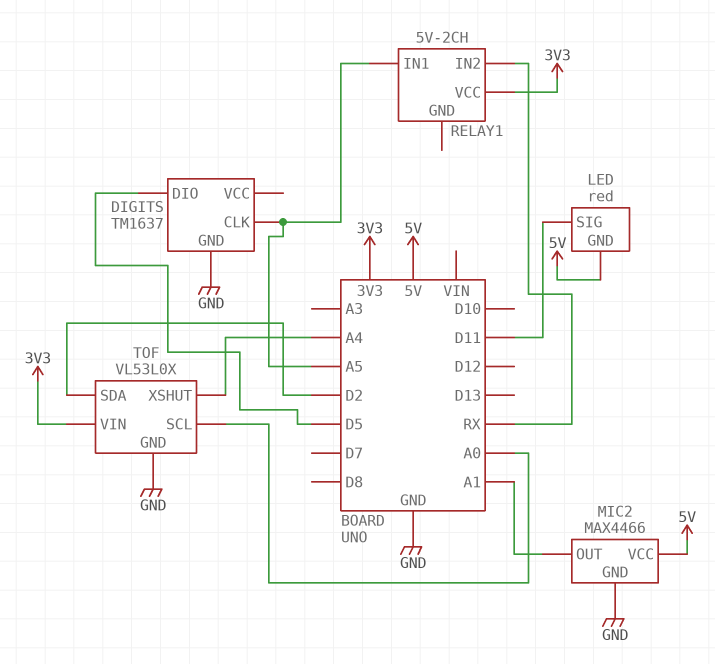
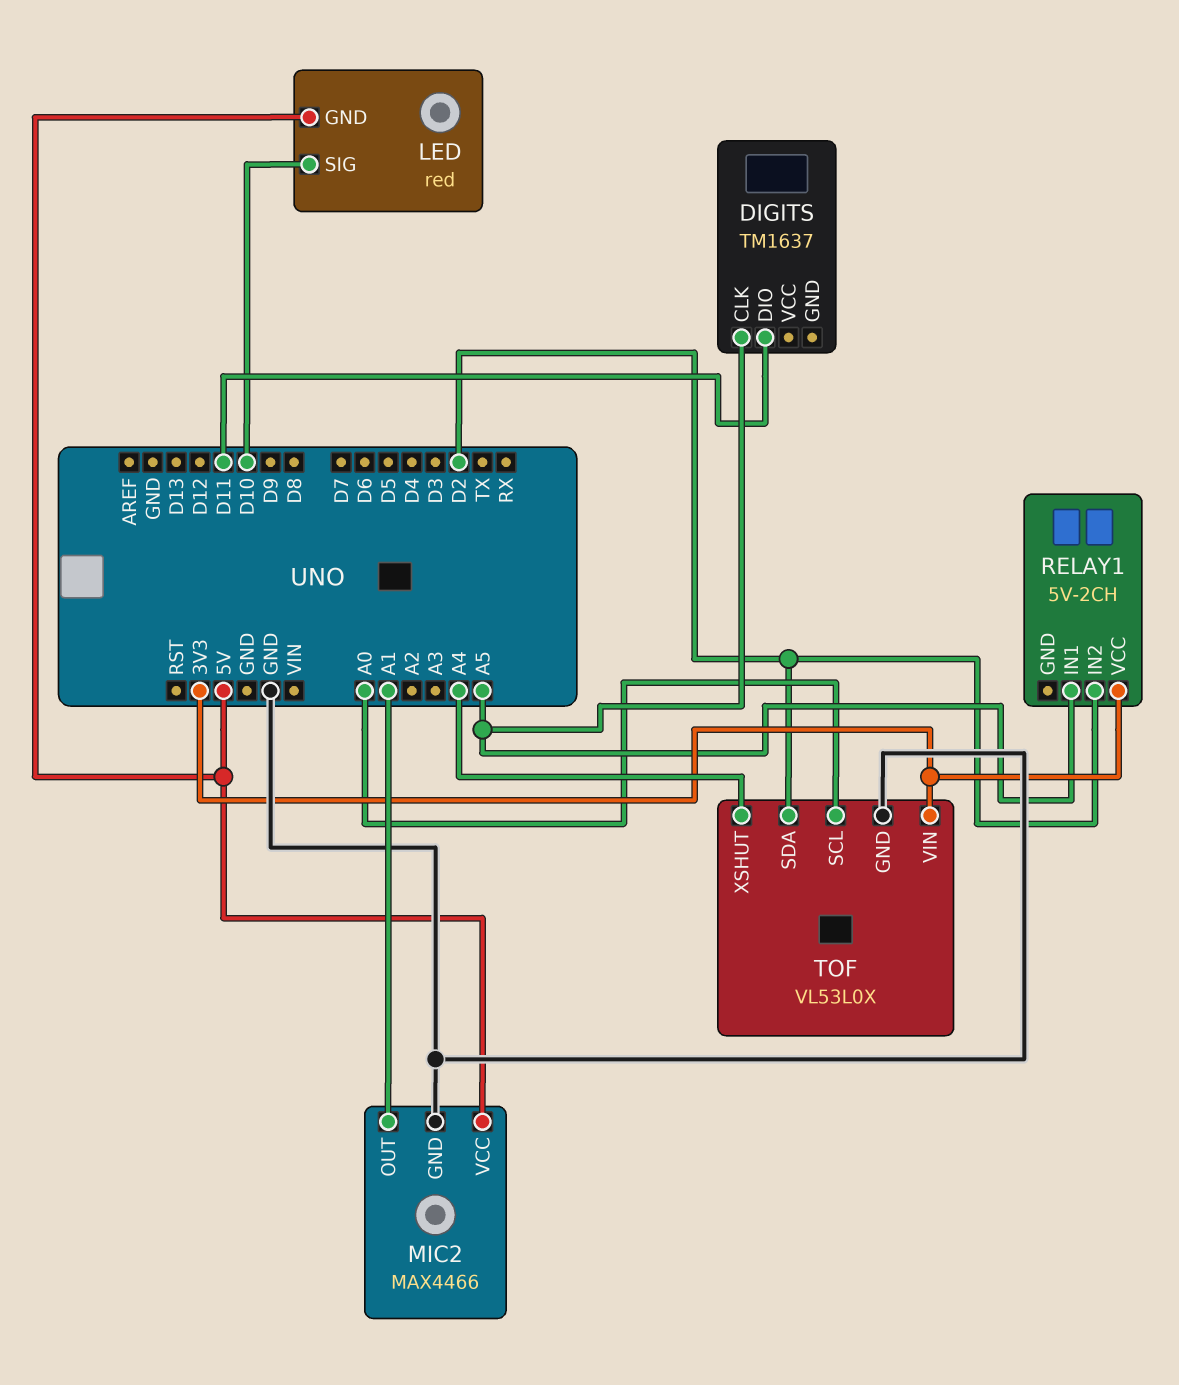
DIGITS pin DIO: D5 -> D11
DIGITS pin GND: GND -> none
LED pin SIG: D11 -> D10
RELAY1 pin IN2: RX -> D2

